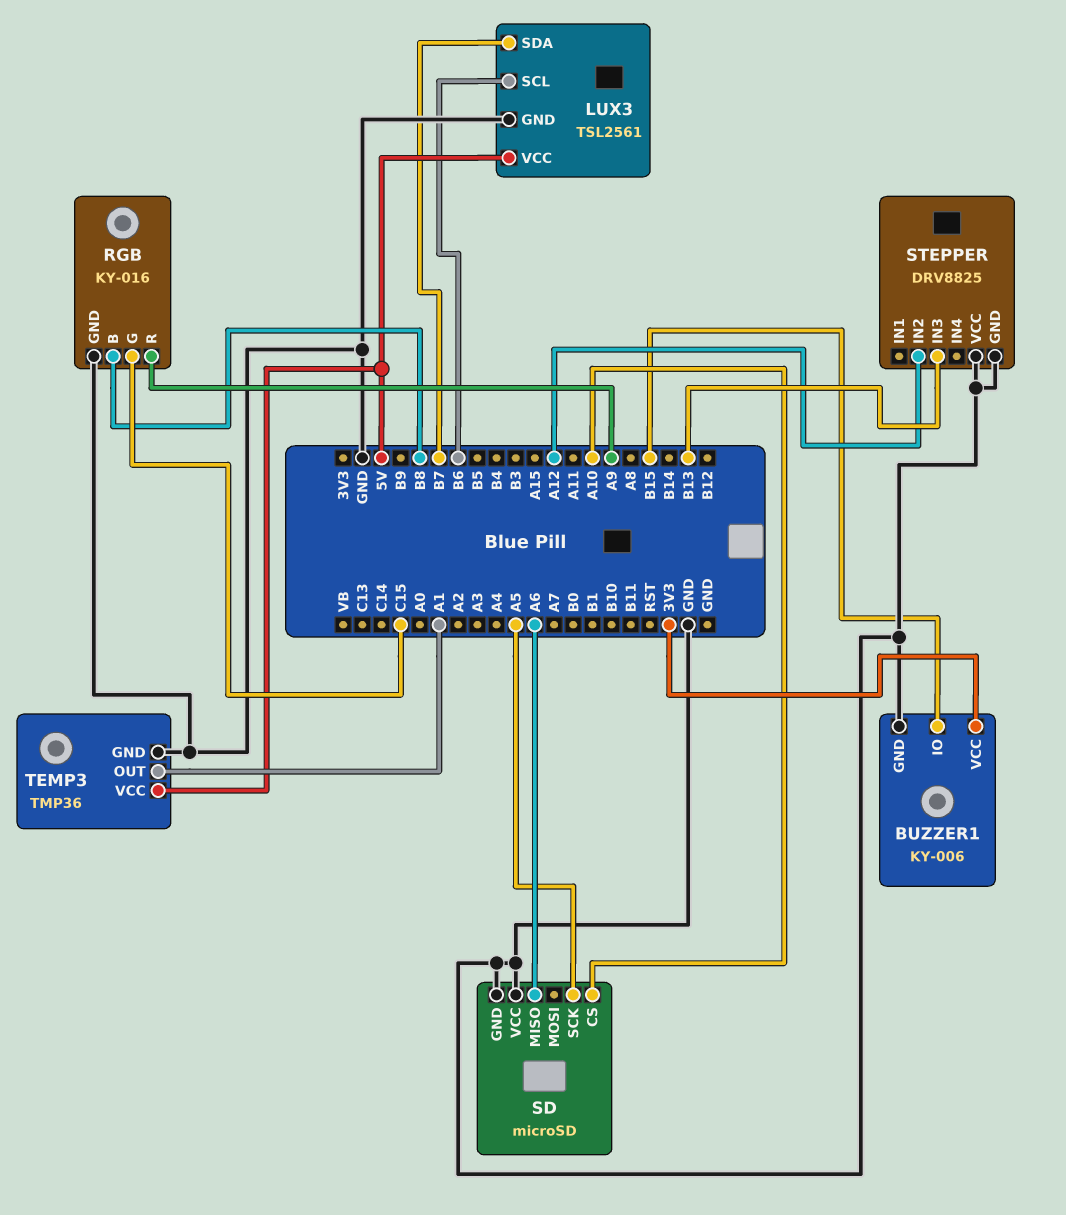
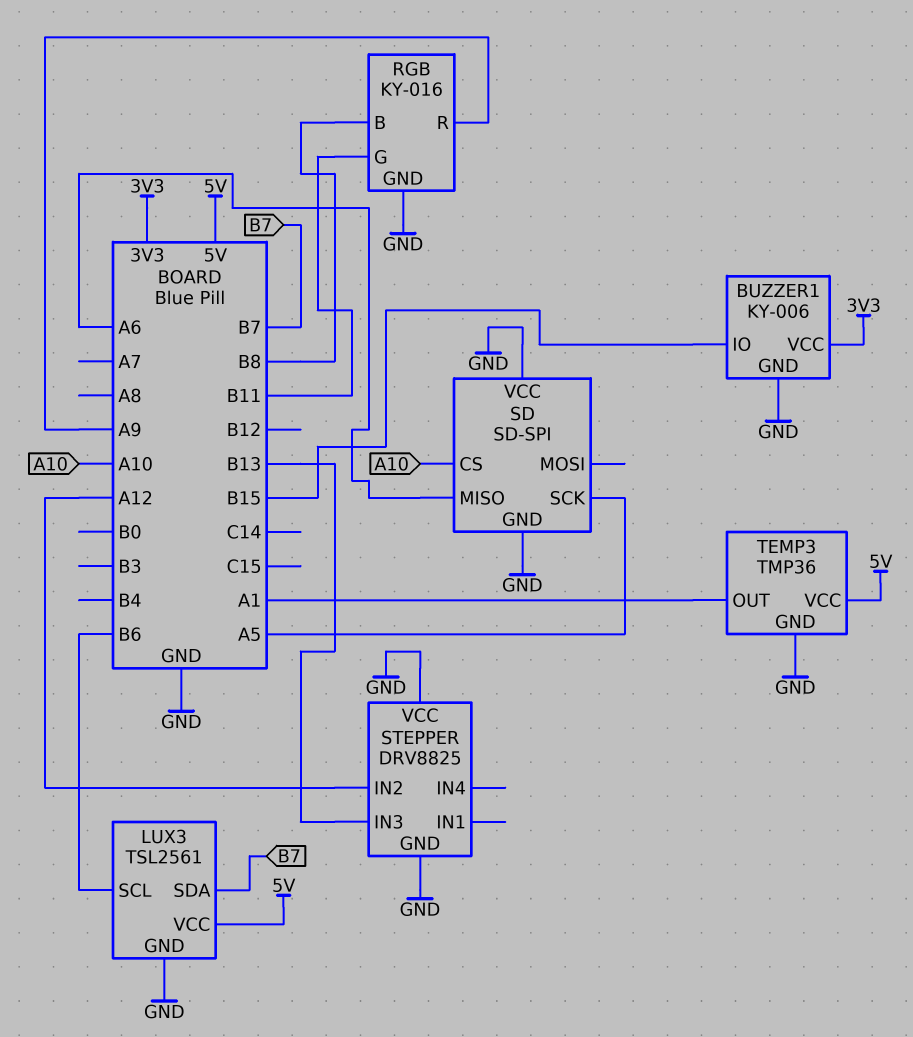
RGB pin G: C15 -> B11
SD: microSD -> SD-SPI

